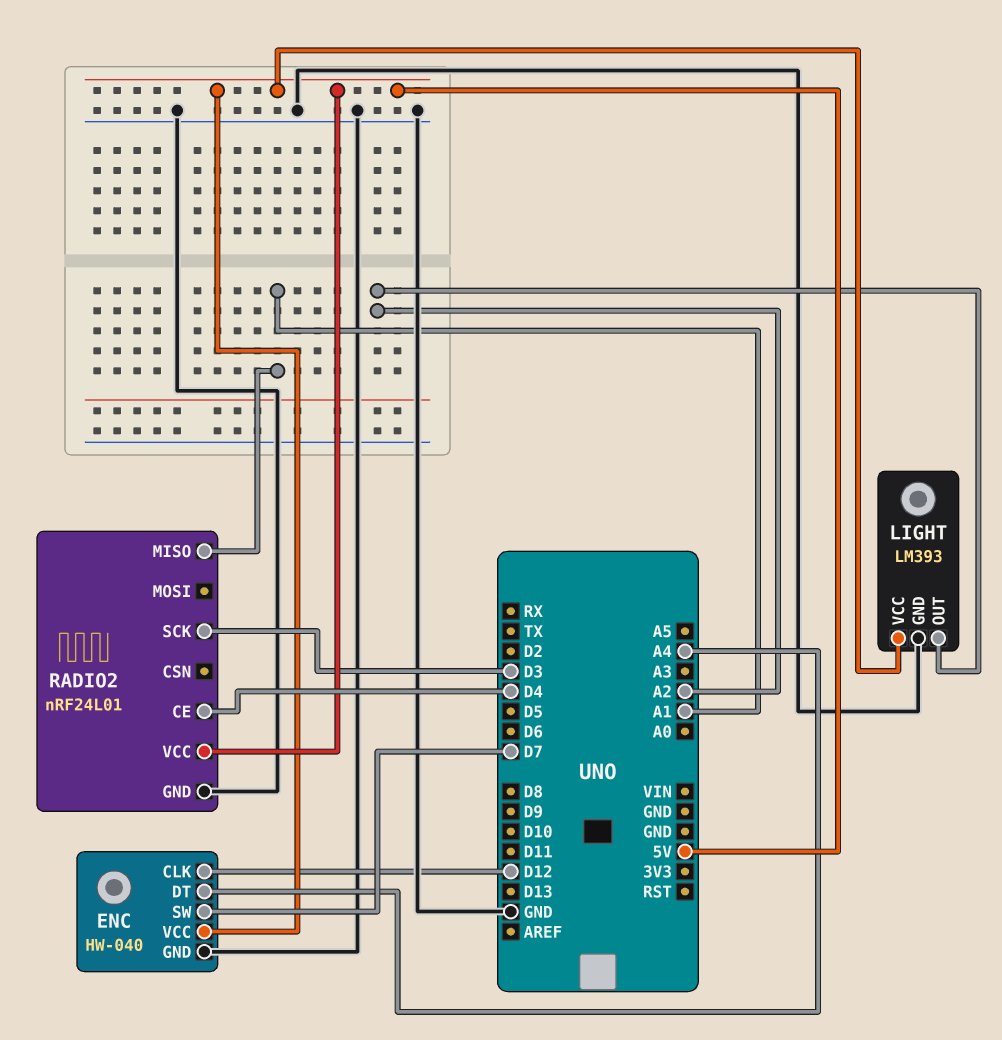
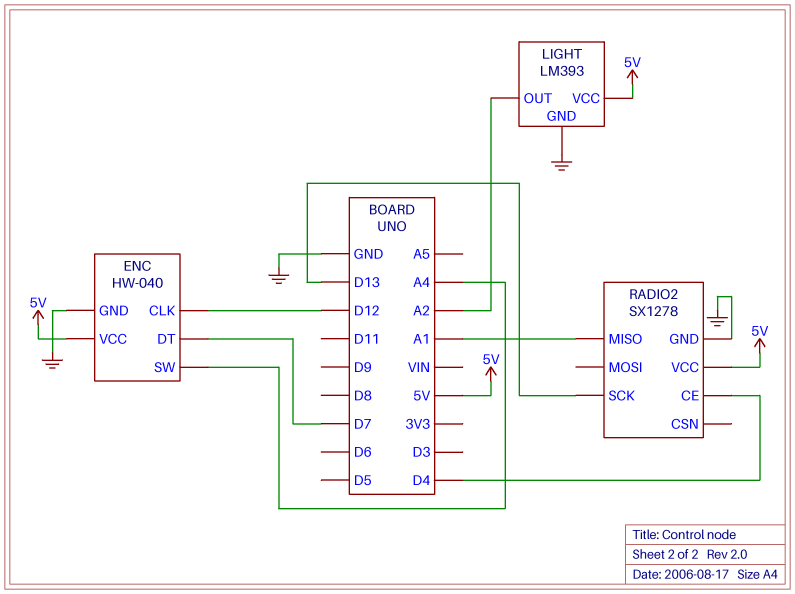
ENC pin DT: A4 -> D7
ENC pin SW: D7 -> A4
RADIO2: nRF24L01 -> SX1278
RADIO2 pin SCK: D3 -> D13

